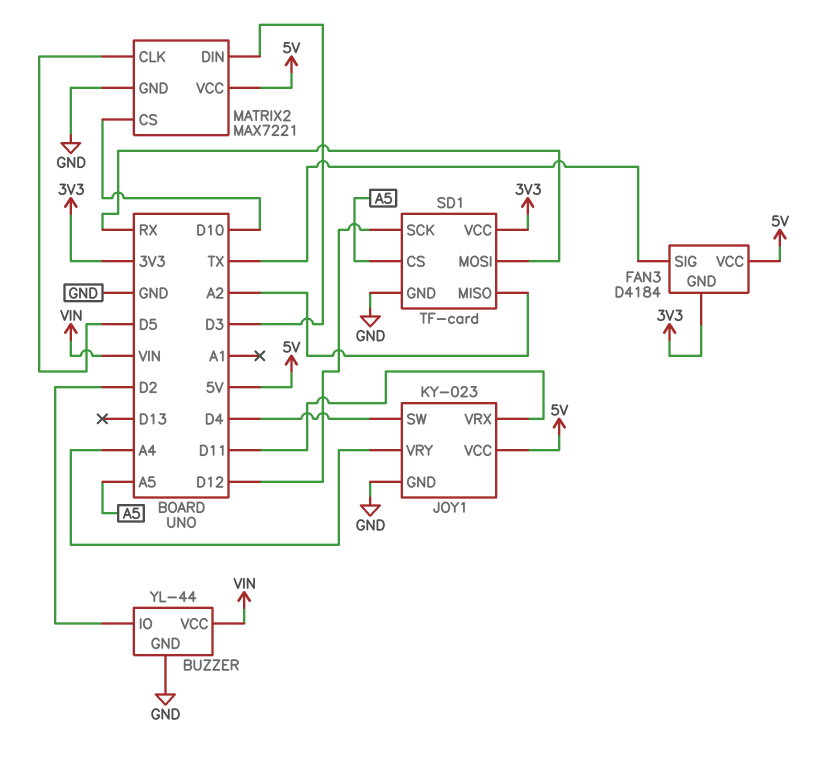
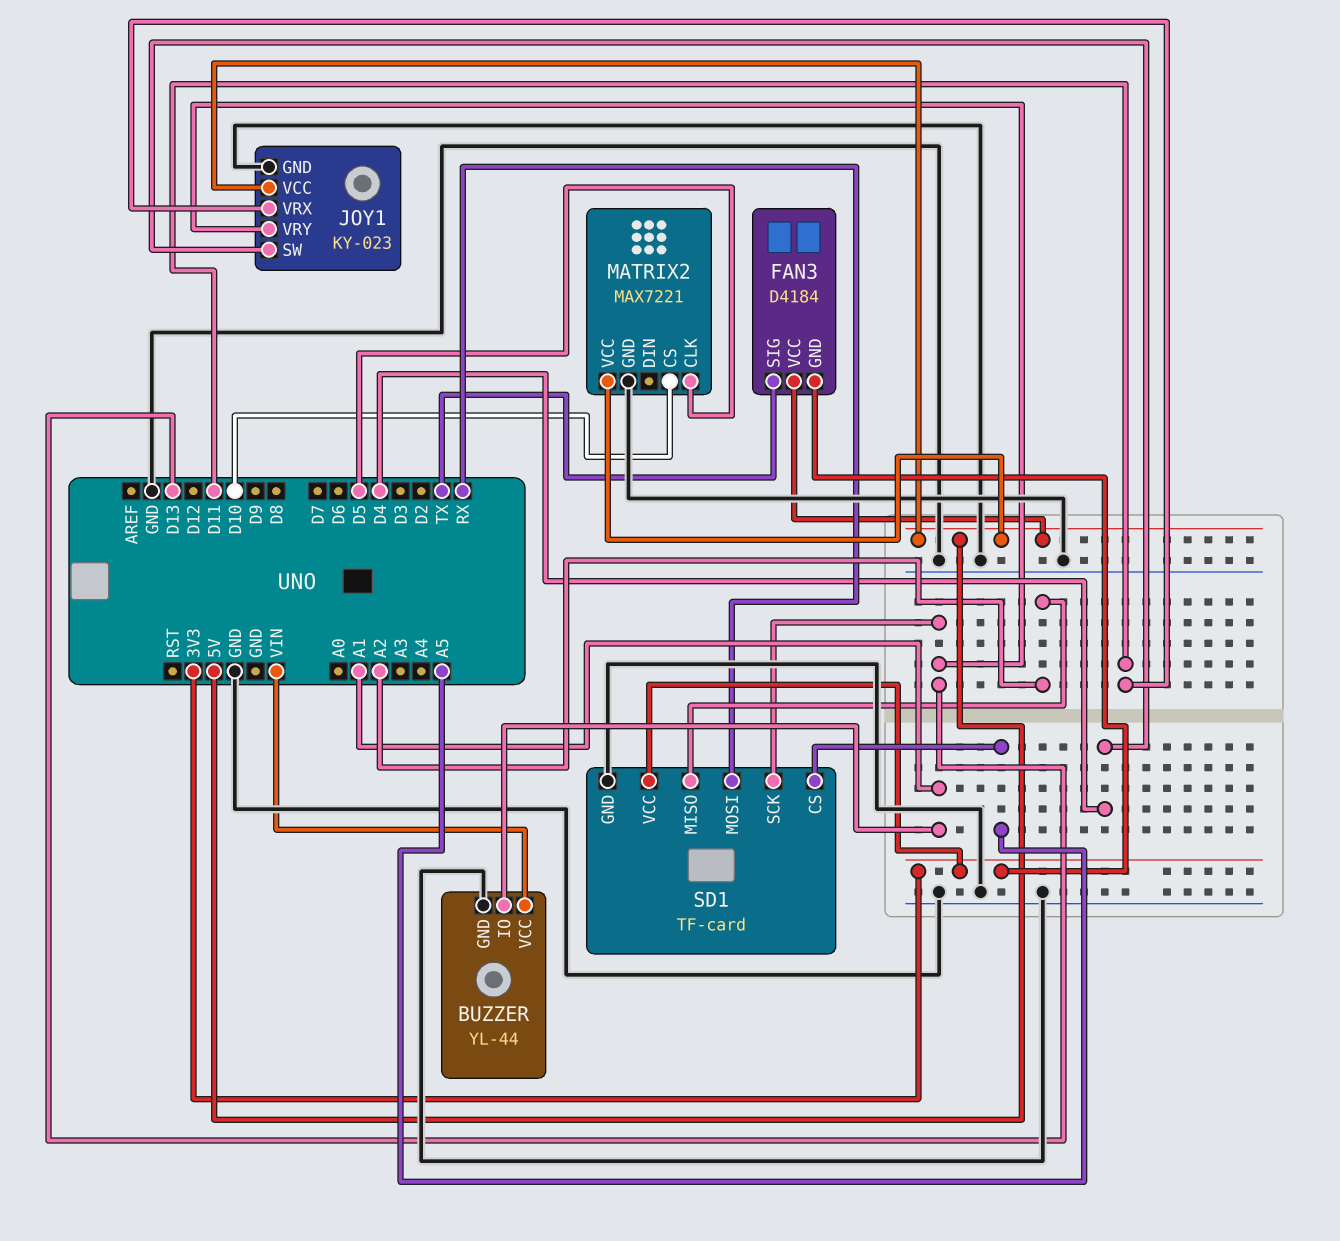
BUZZER pin IO: D2 -> A1
JOY1 pin VRY: A4 -> D13
MATRIX2 pin DIN: D3 -> none
SD1 pin SCK: D12 -> D13

